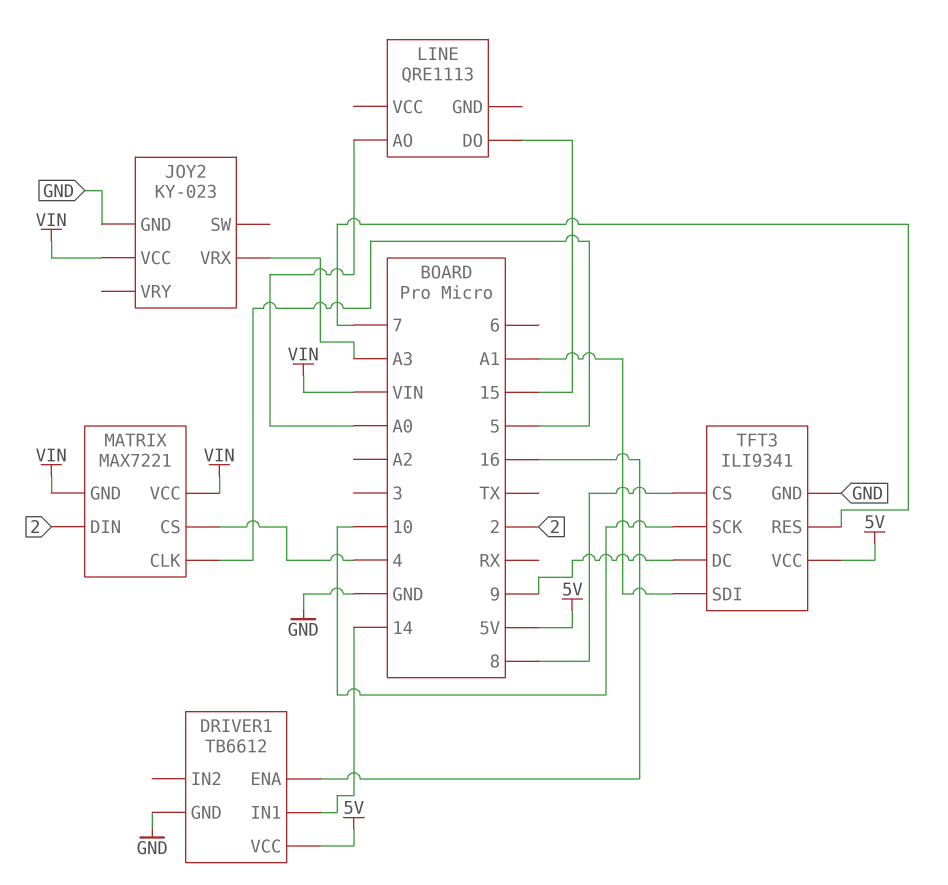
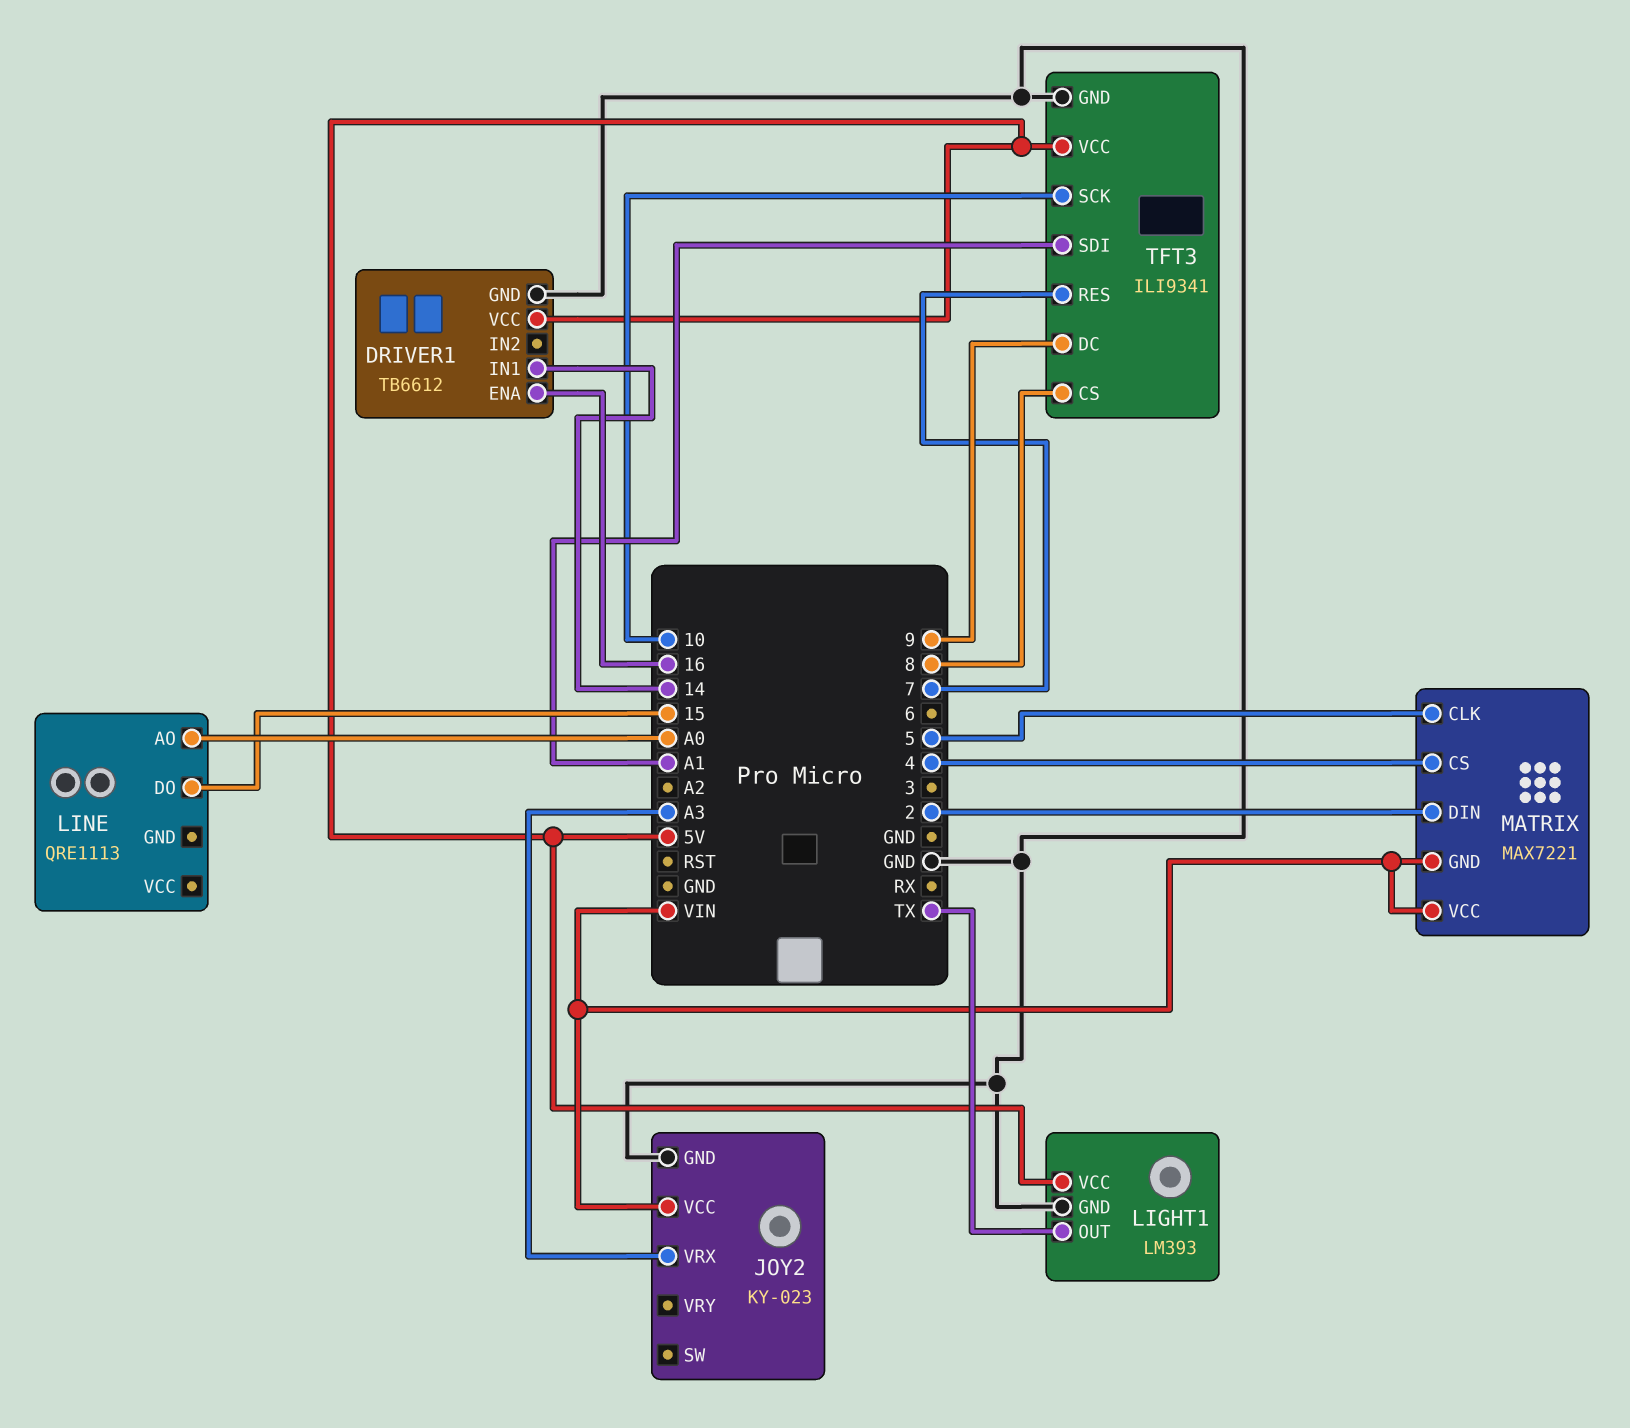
LIGHT1: none -> LM393
LIGHT1 pin GND: none -> GND
LIGHT1 pin OUT: none -> TX
LIGHT1 pin VCC: none -> 5V

